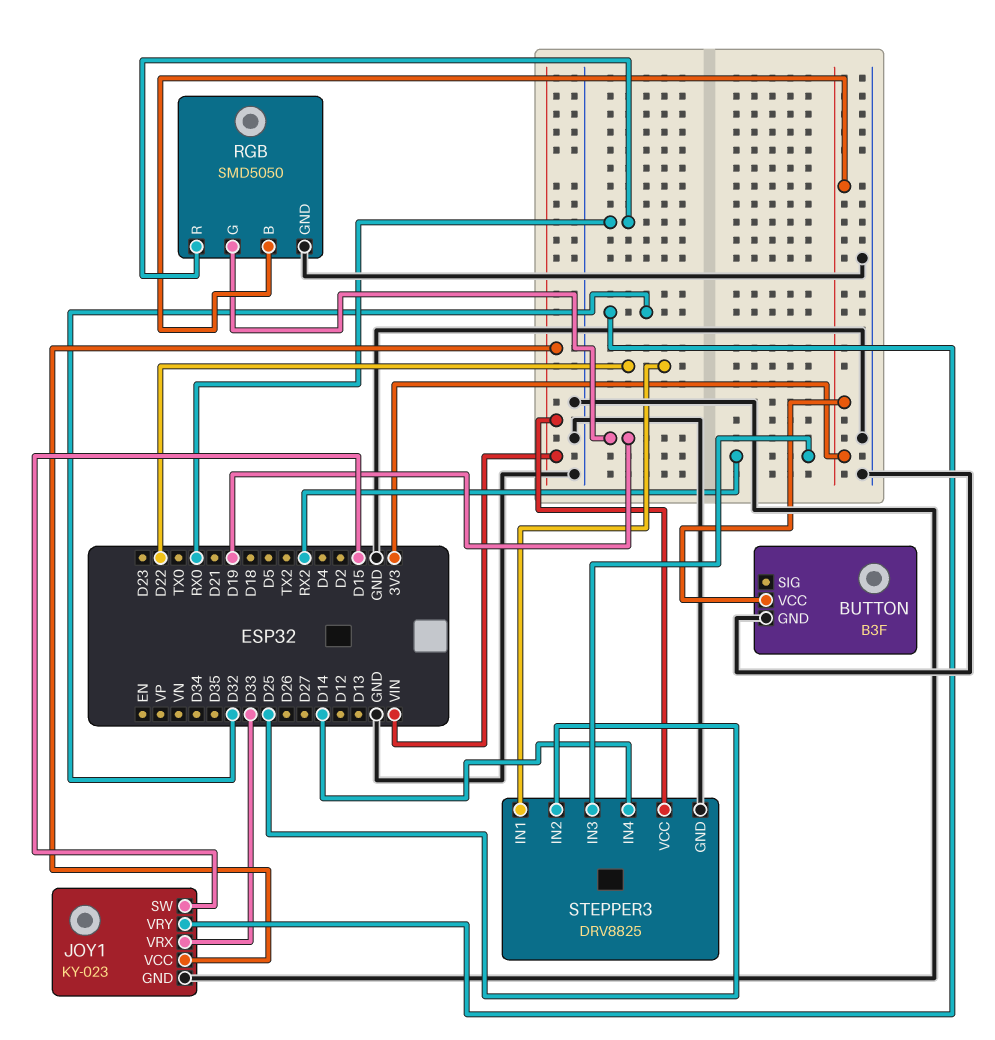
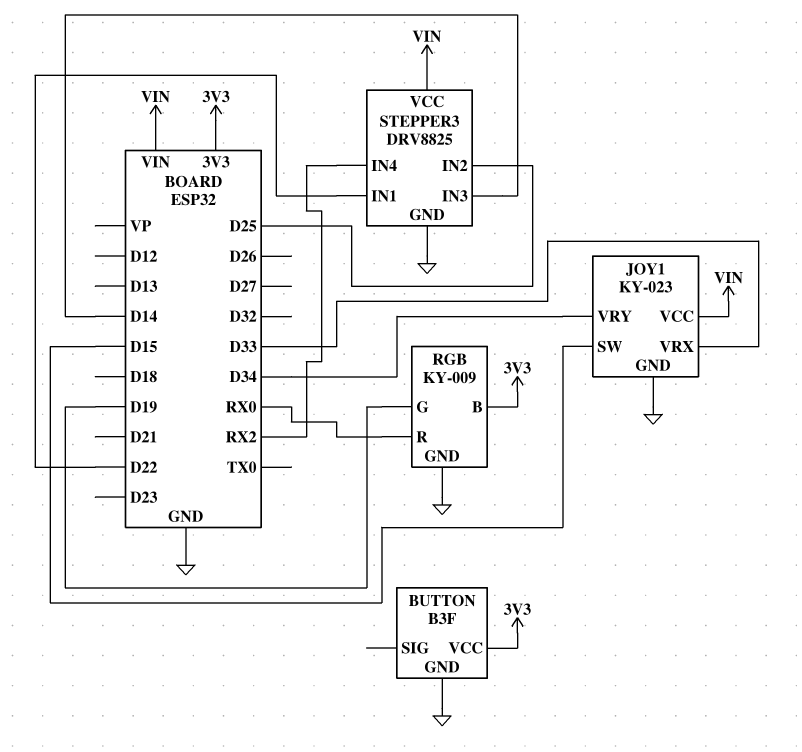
JOY1 pin VRY: D32 -> D34
RGB: SMD5050 -> KY-009
STEPPER3 pin IN3: RX2 -> D14
STEPPER3 pin IN4: D14 -> RX2

